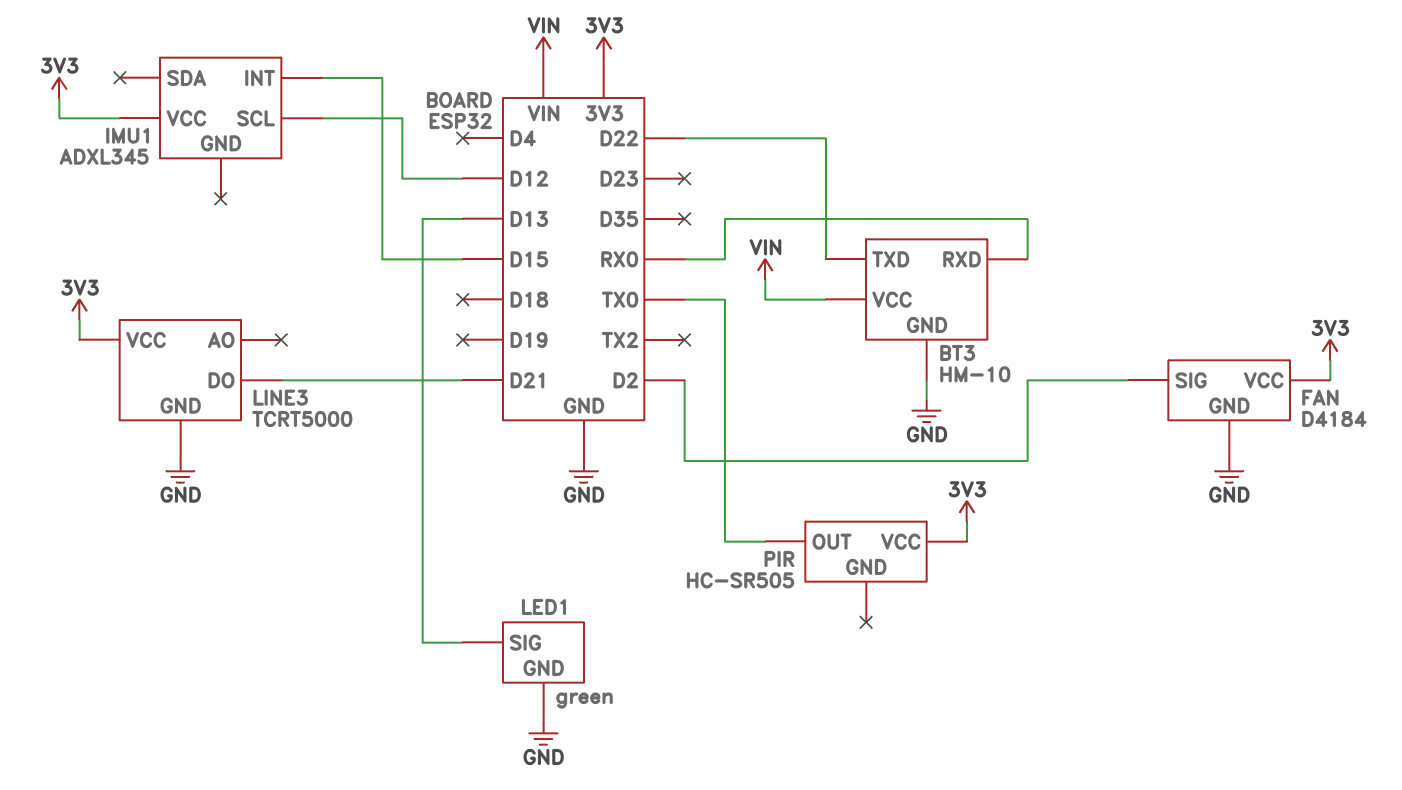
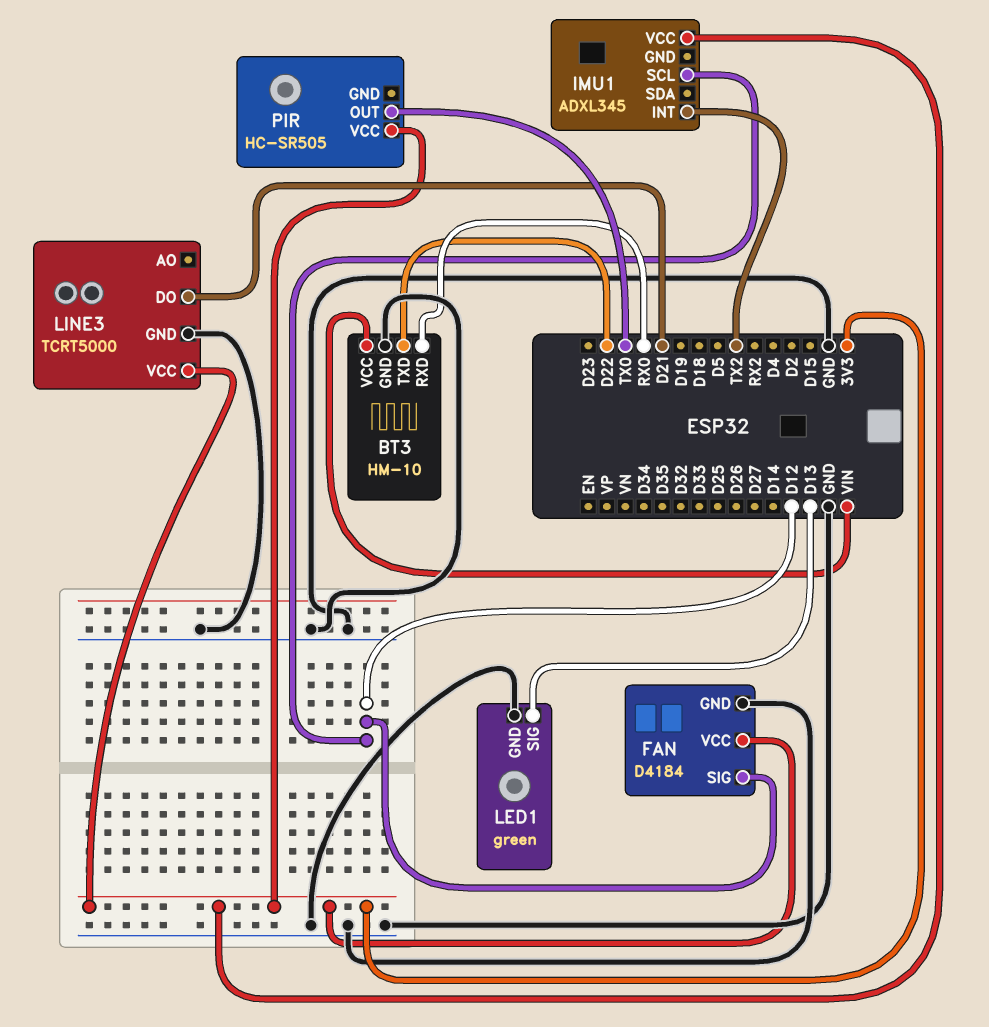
FAN pin SIG: D2 -> D12
IMU1 pin INT: D15 -> TX2

